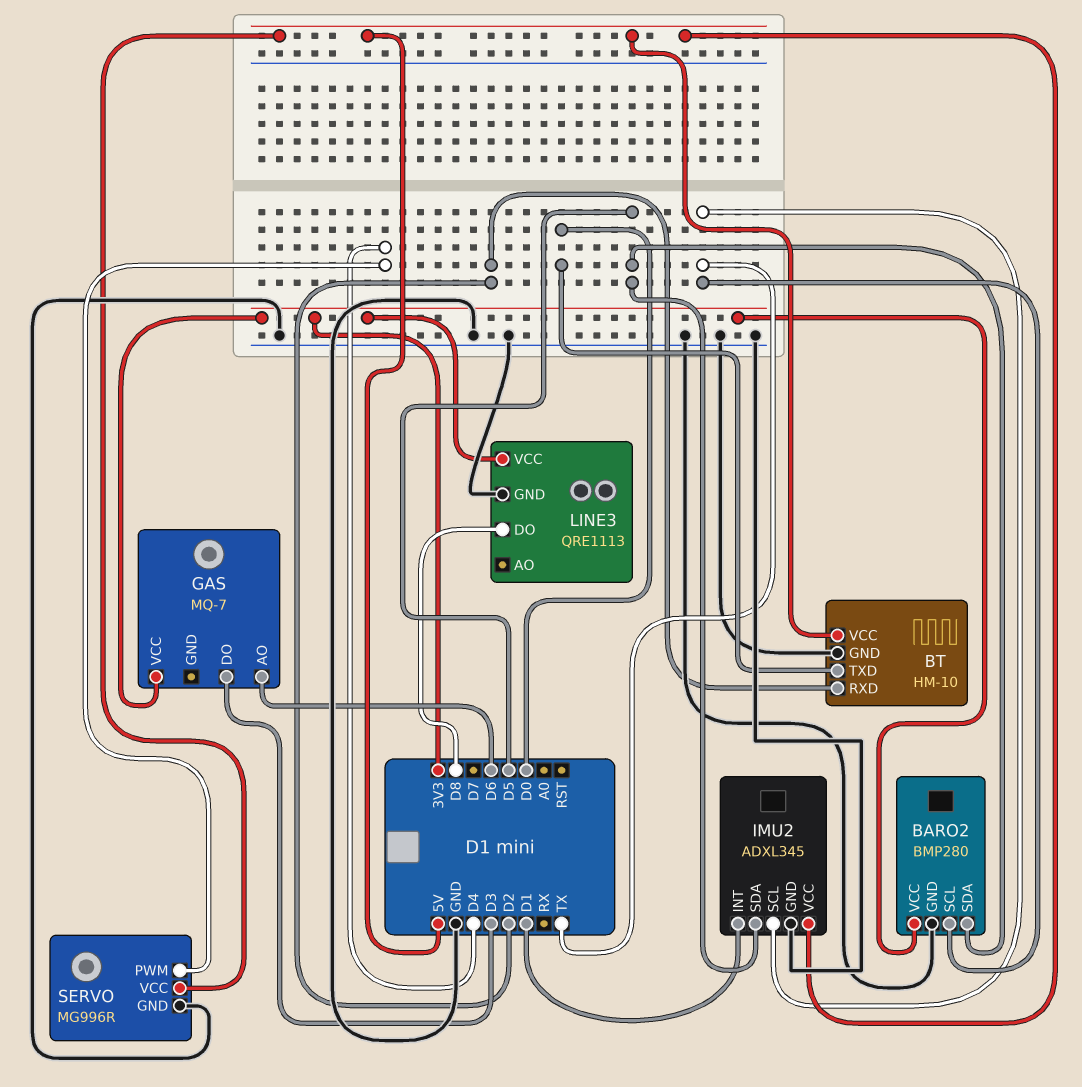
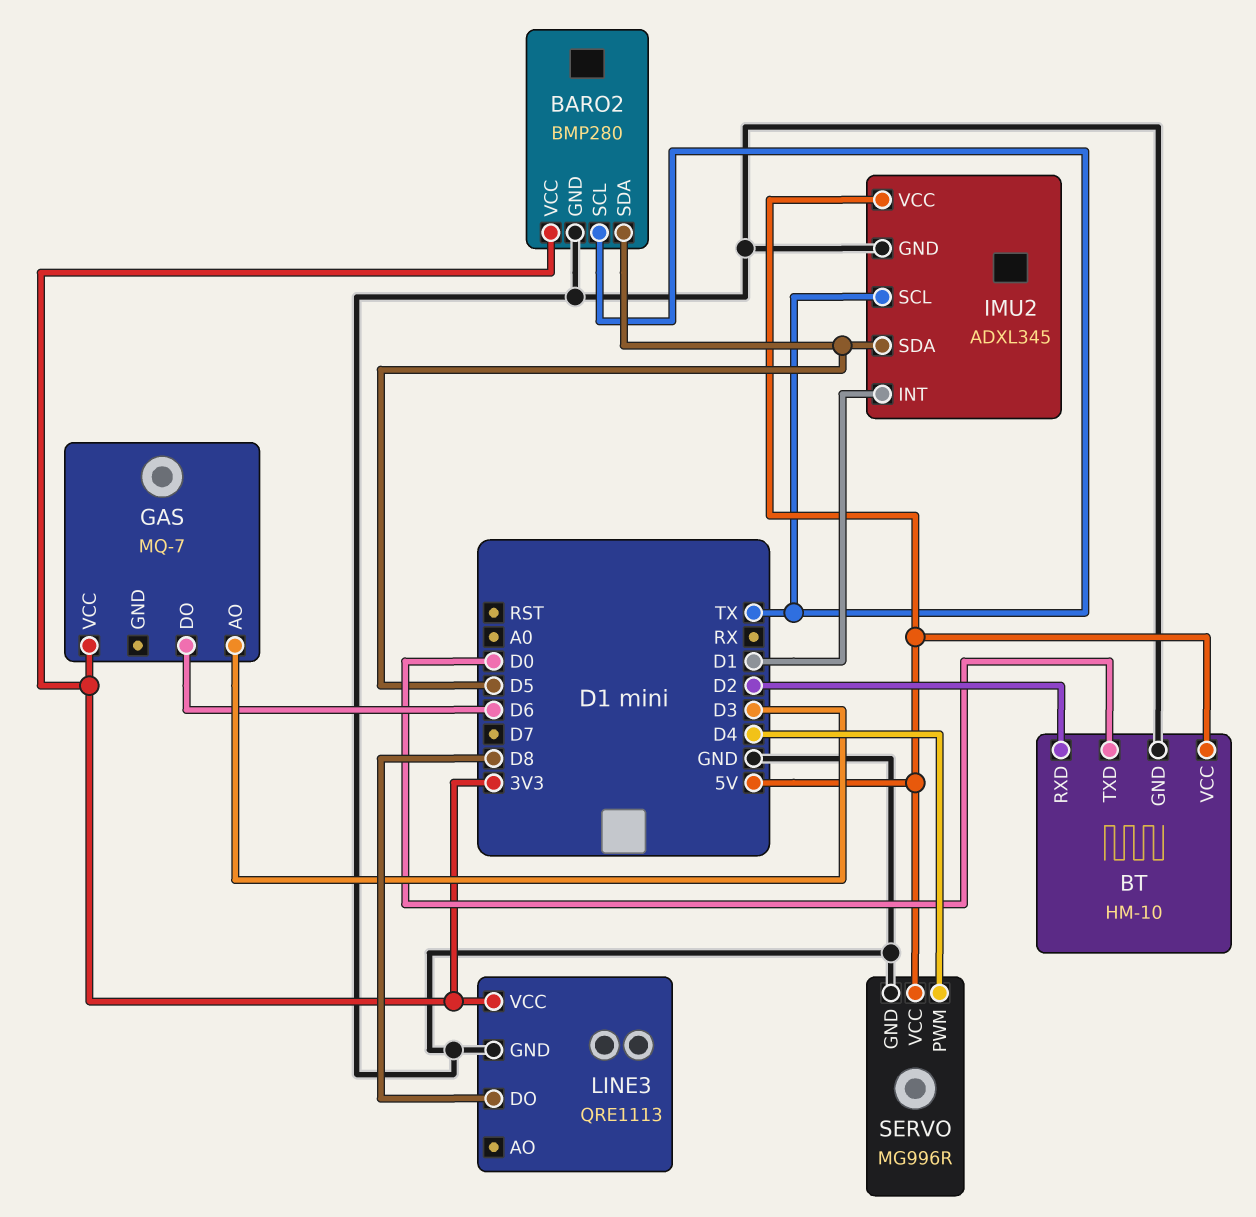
GAS pin AO: D6 -> D3
GAS pin DO: D3 -> D6

